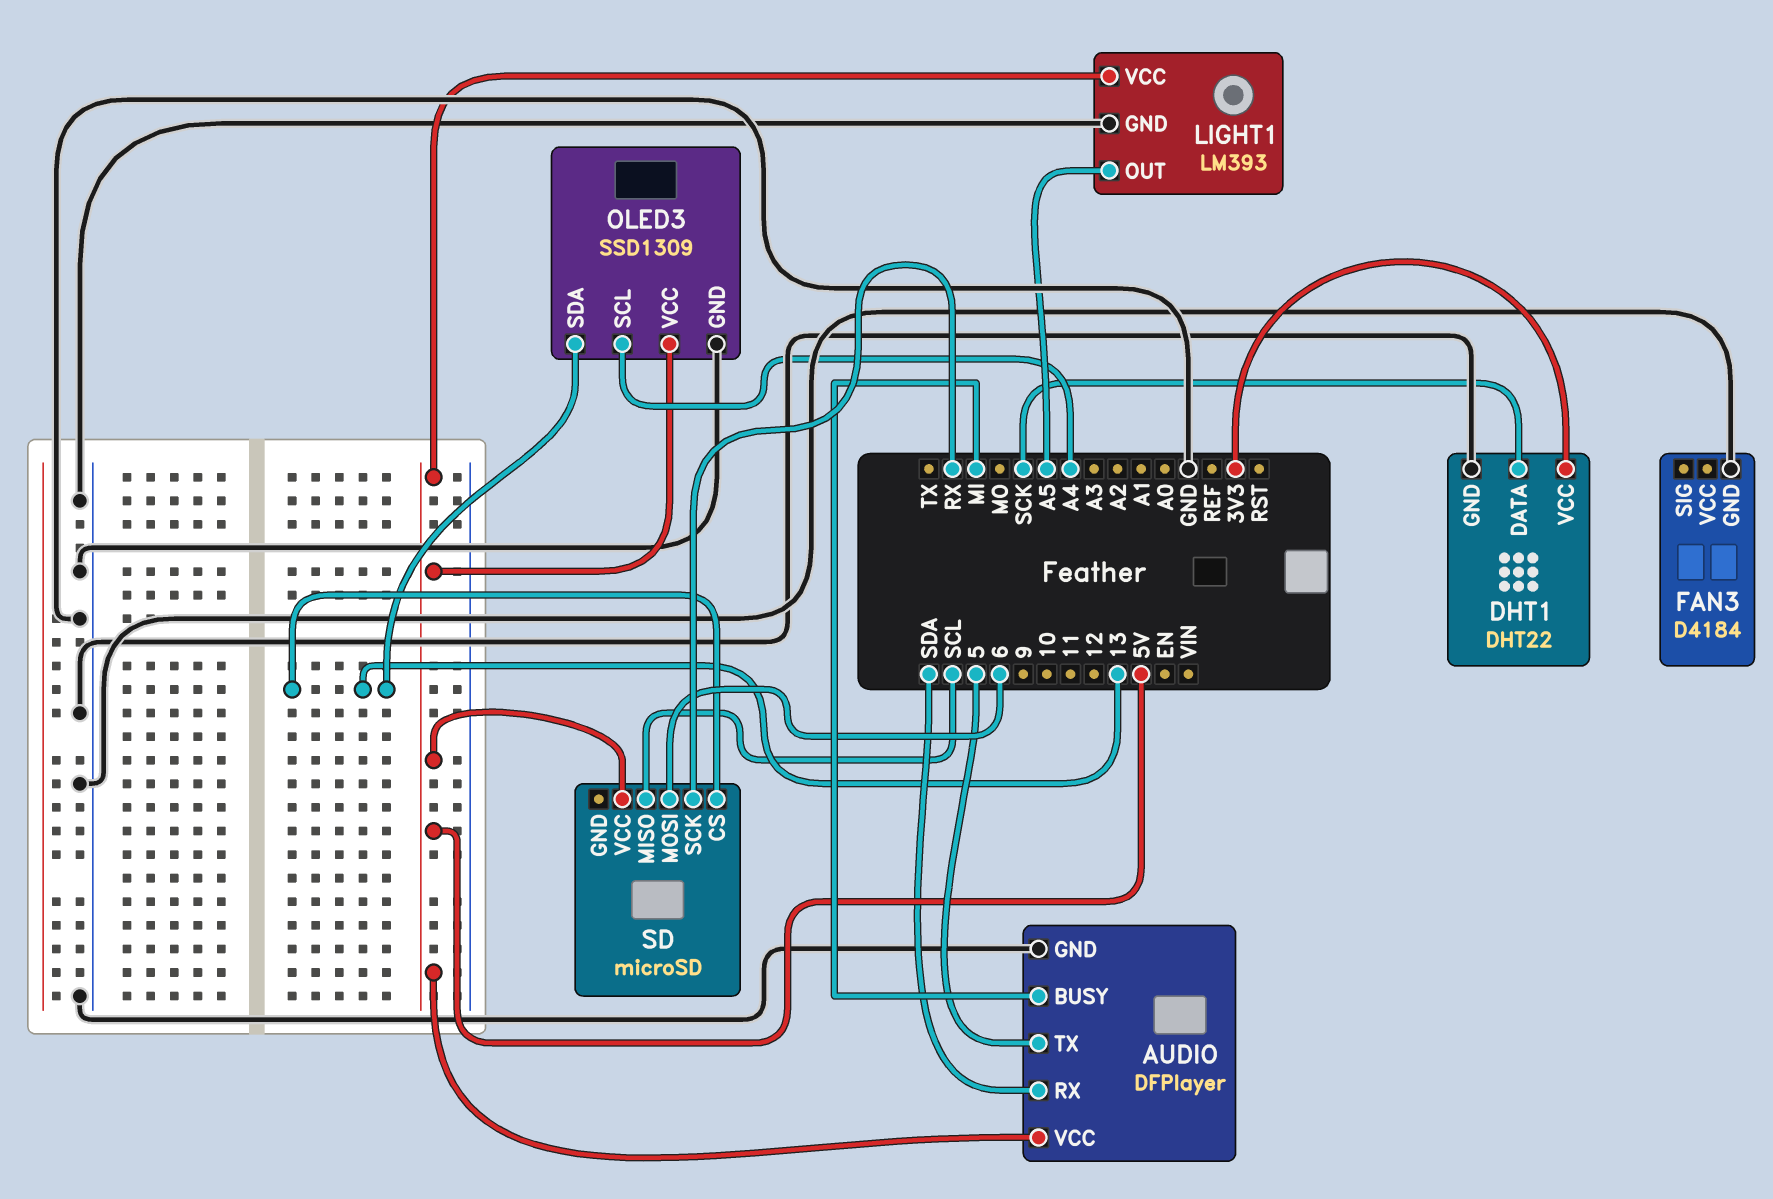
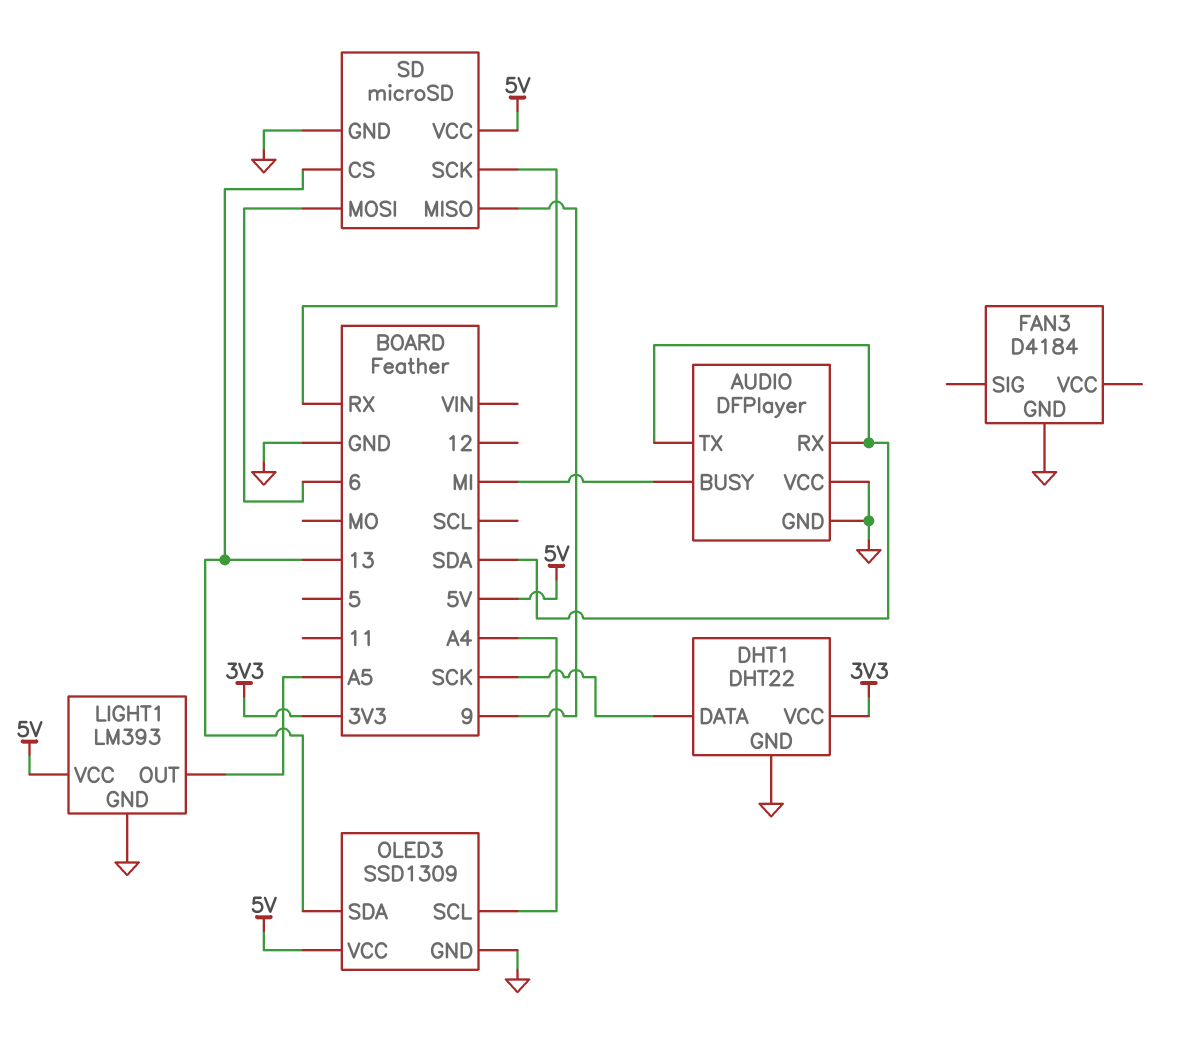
AUDIO pin TX: 5 -> SDA
AUDIO pin VCC: 5V -> GND
SD pin GND: none -> GND
SD pin MISO: SCL -> 9

